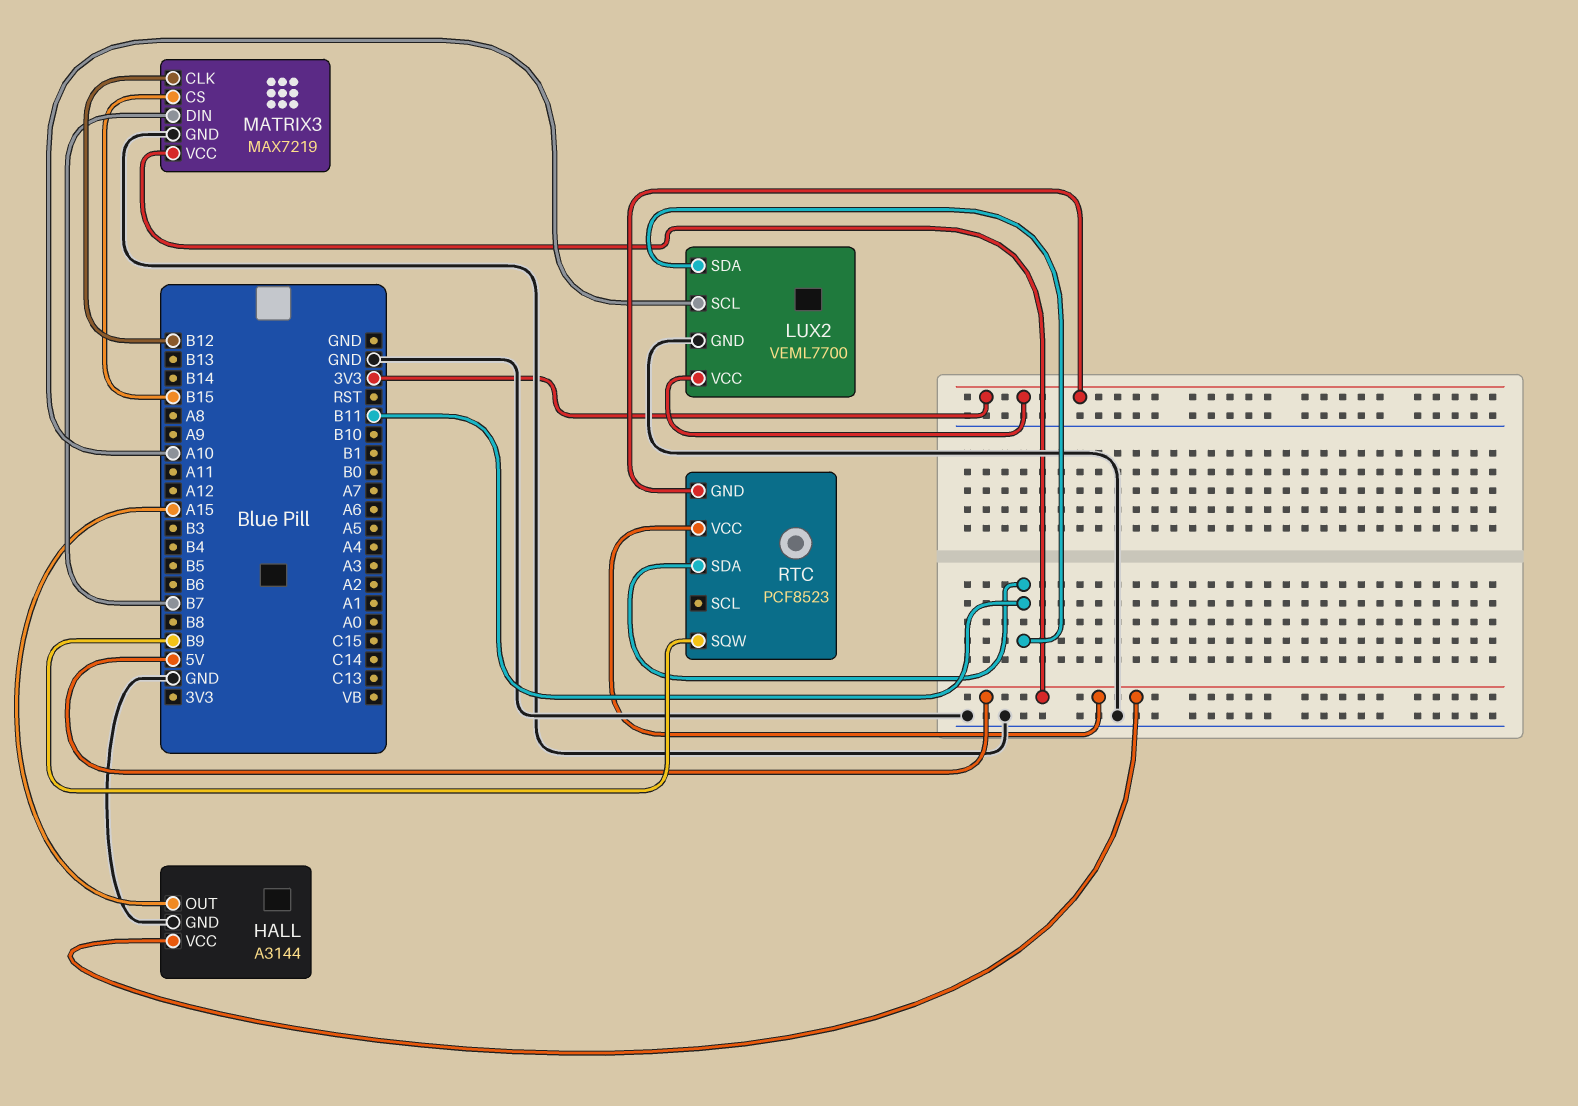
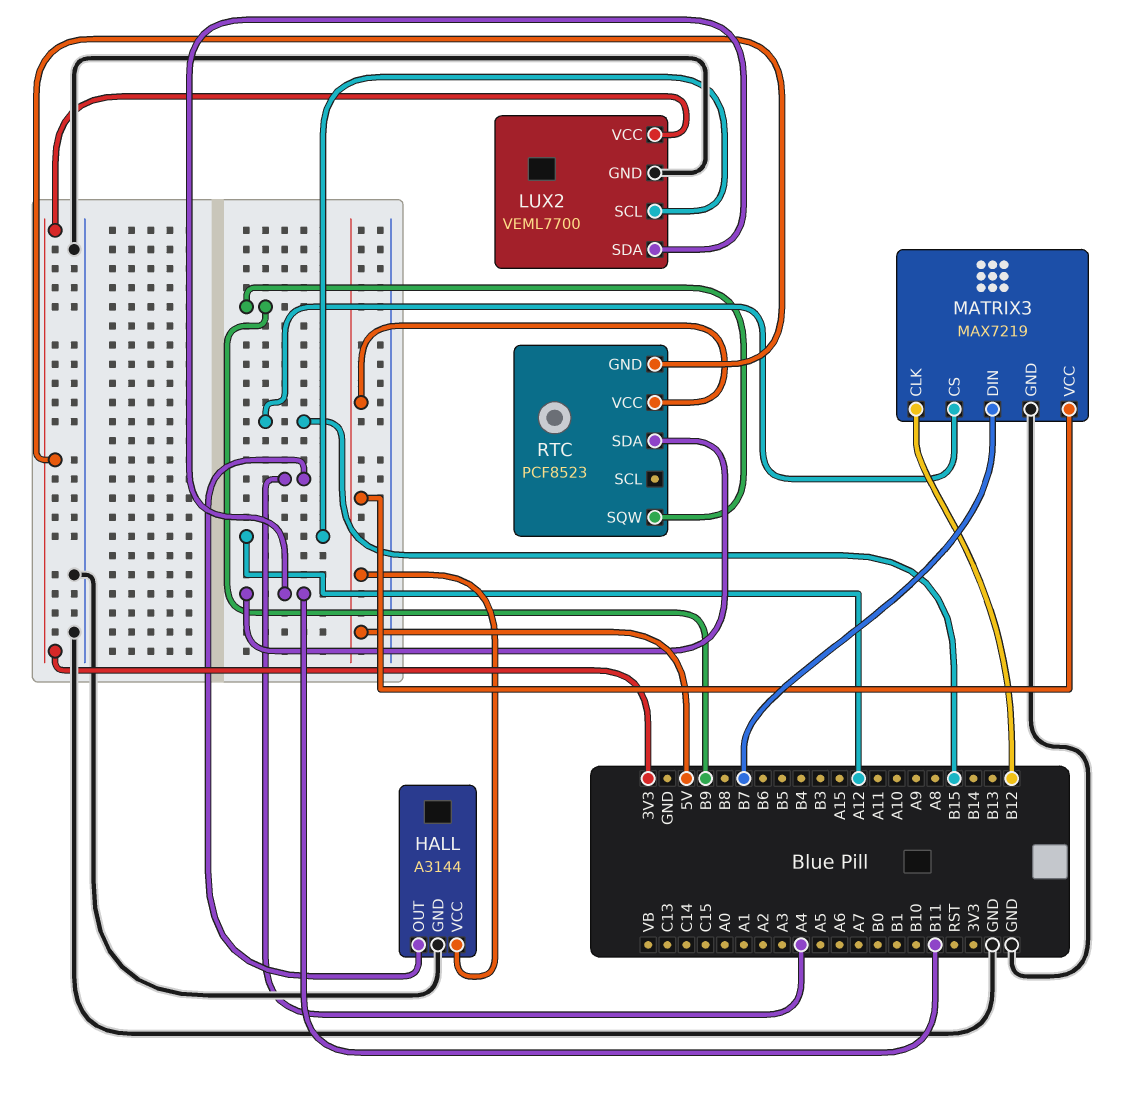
HALL pin OUT: A15 -> A4
LUX2 pin SCL: A10 -> A12

